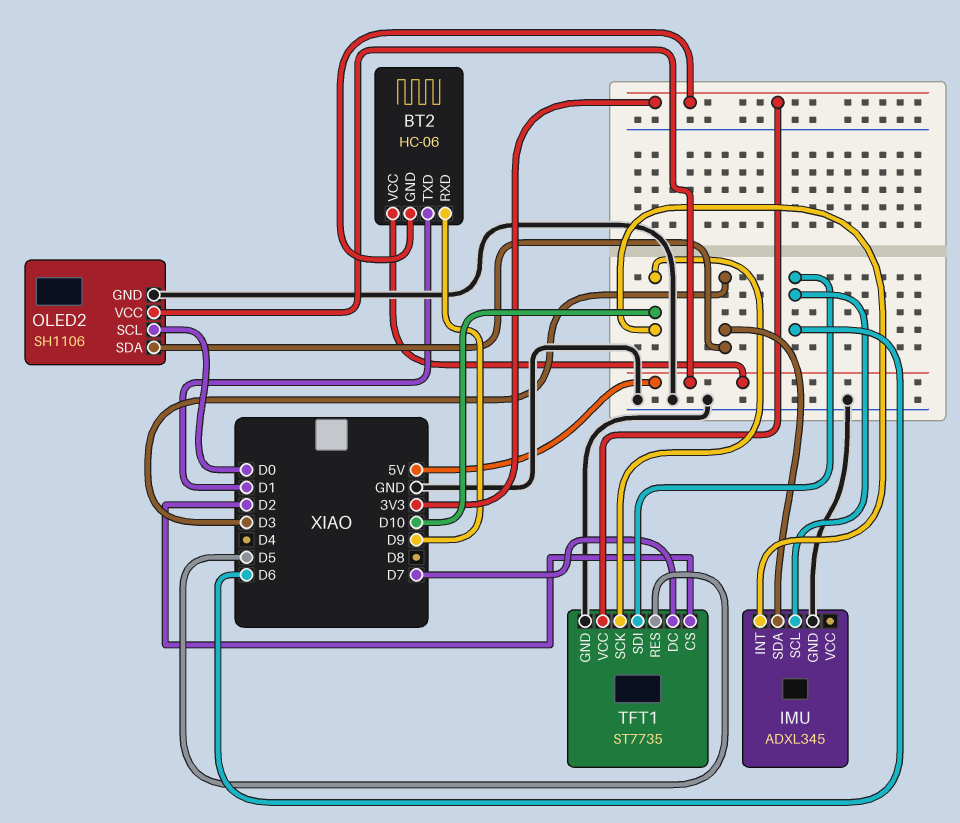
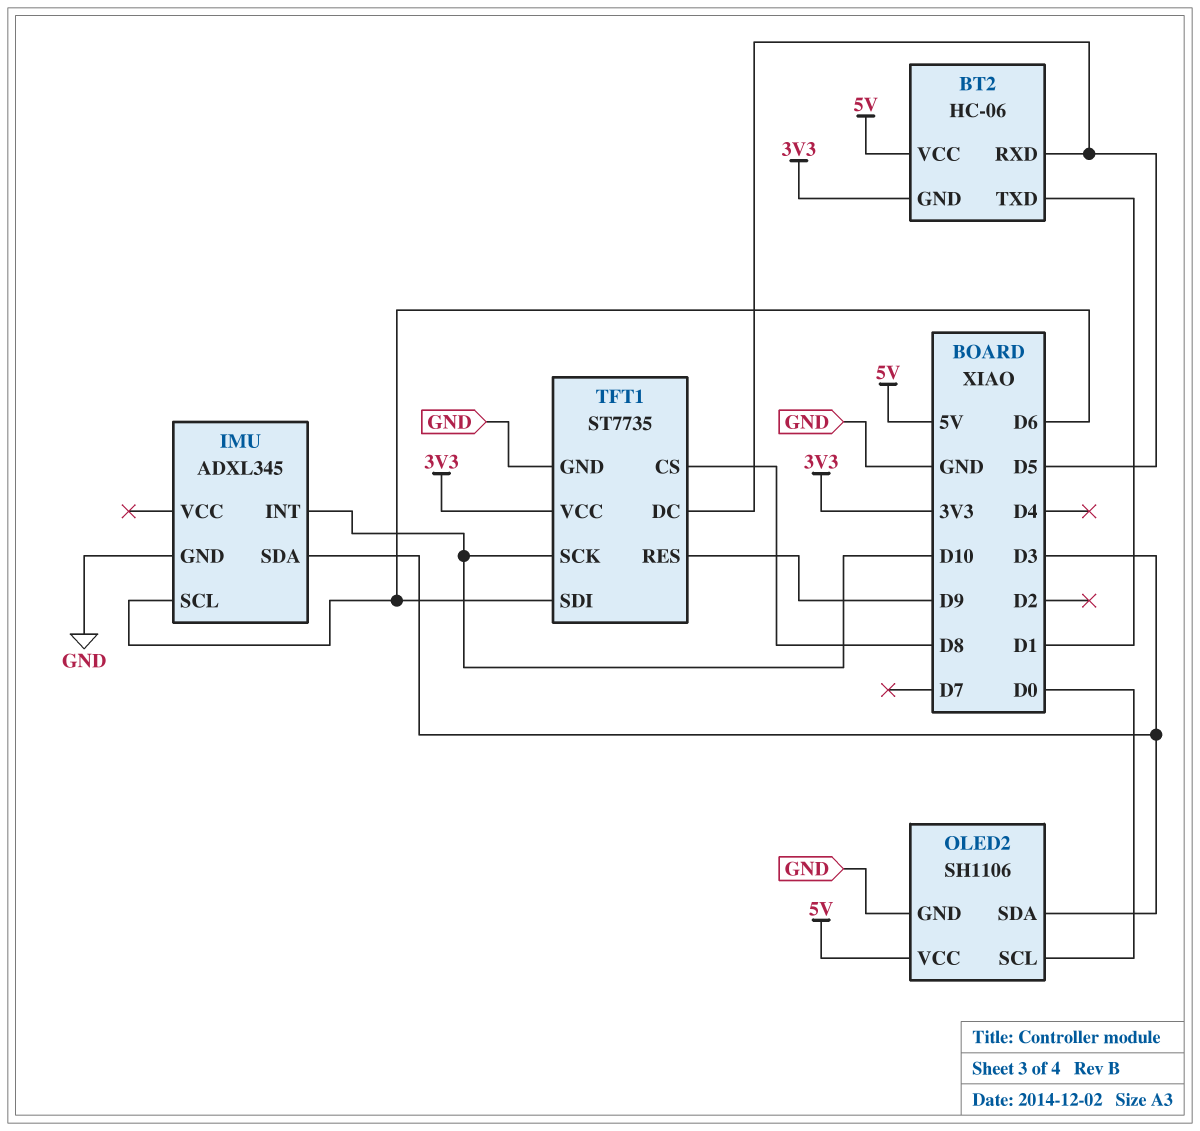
BT2 pin RXD: D9 -> D5
TFT1 pin CS: D2 -> D8
TFT1 pin DC: D7 -> D5
TFT1 pin RES: D5 -> D9

